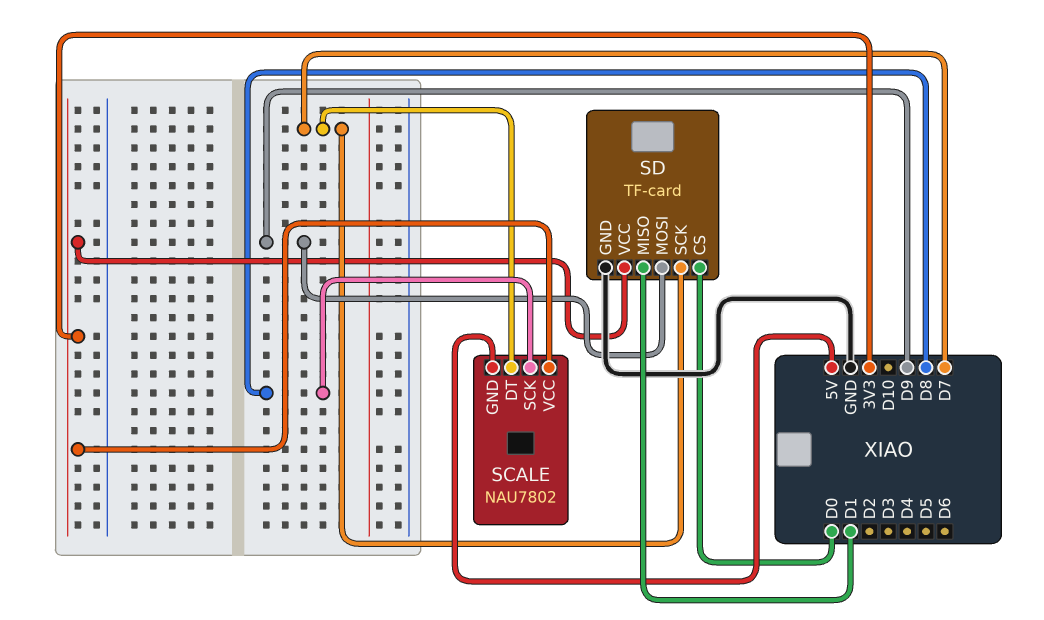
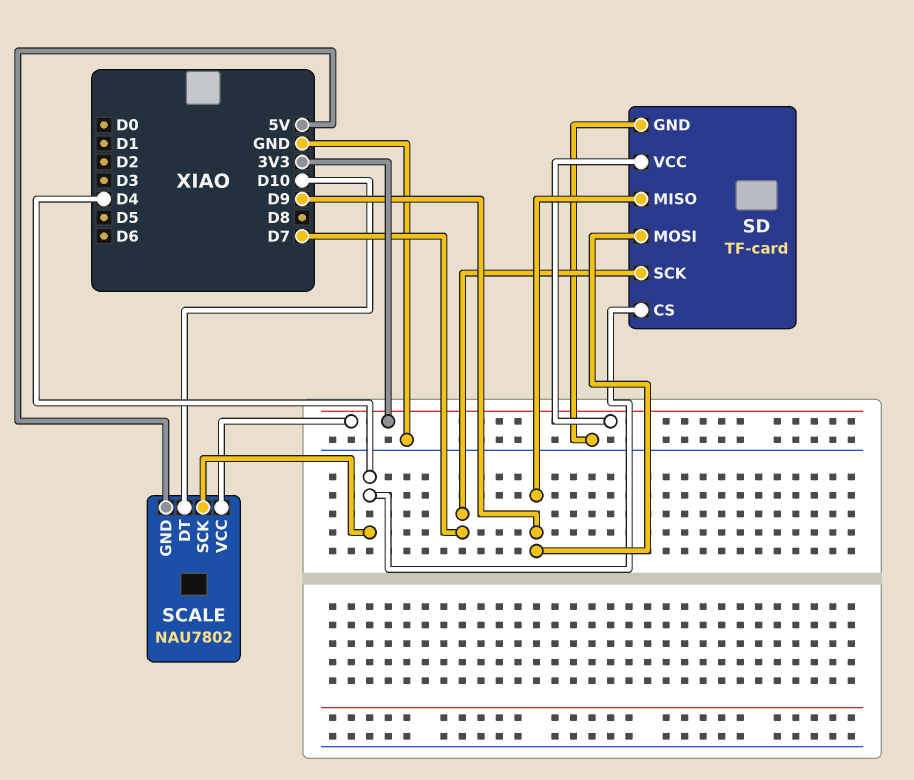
SCALE pin DT: D7 -> D10
SCALE pin SCK: D8 -> D4
SD pin CS: D0 -> D4
SD pin MISO: D1 -> D9

